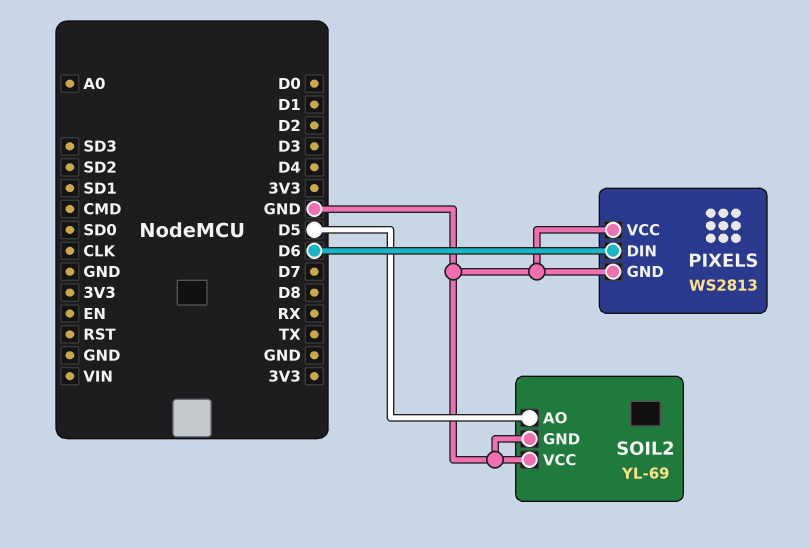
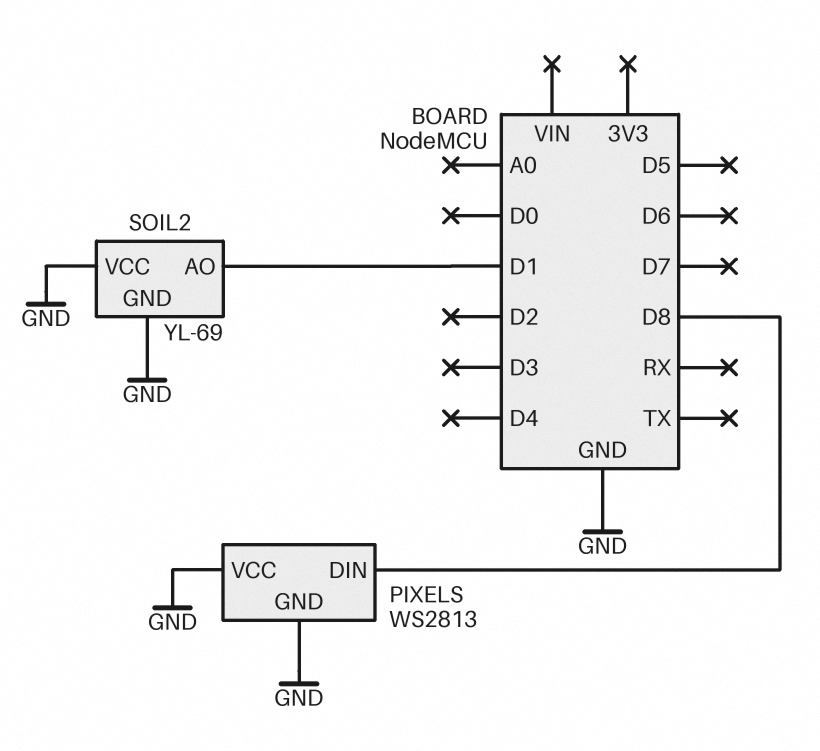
PIXELS pin DIN: D6 -> D8
SOIL2 pin AO: D5 -> D1

